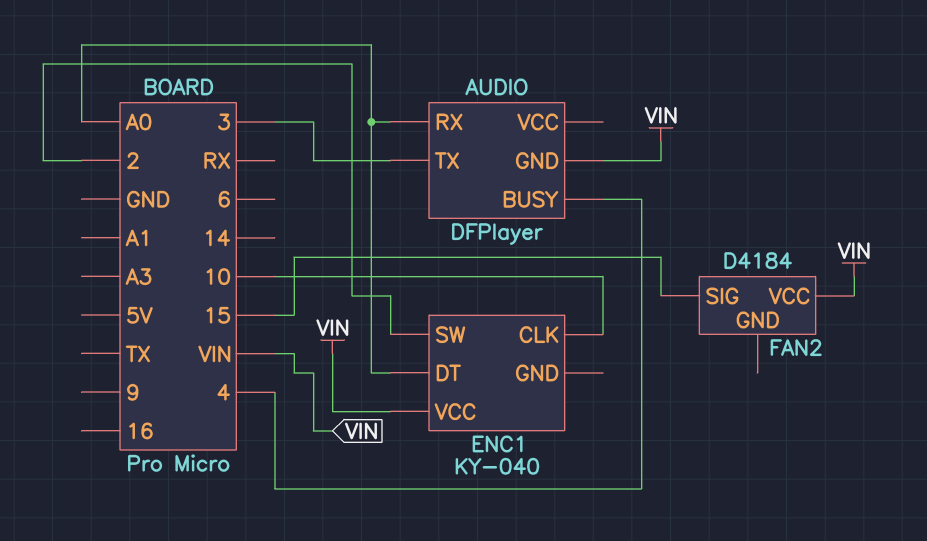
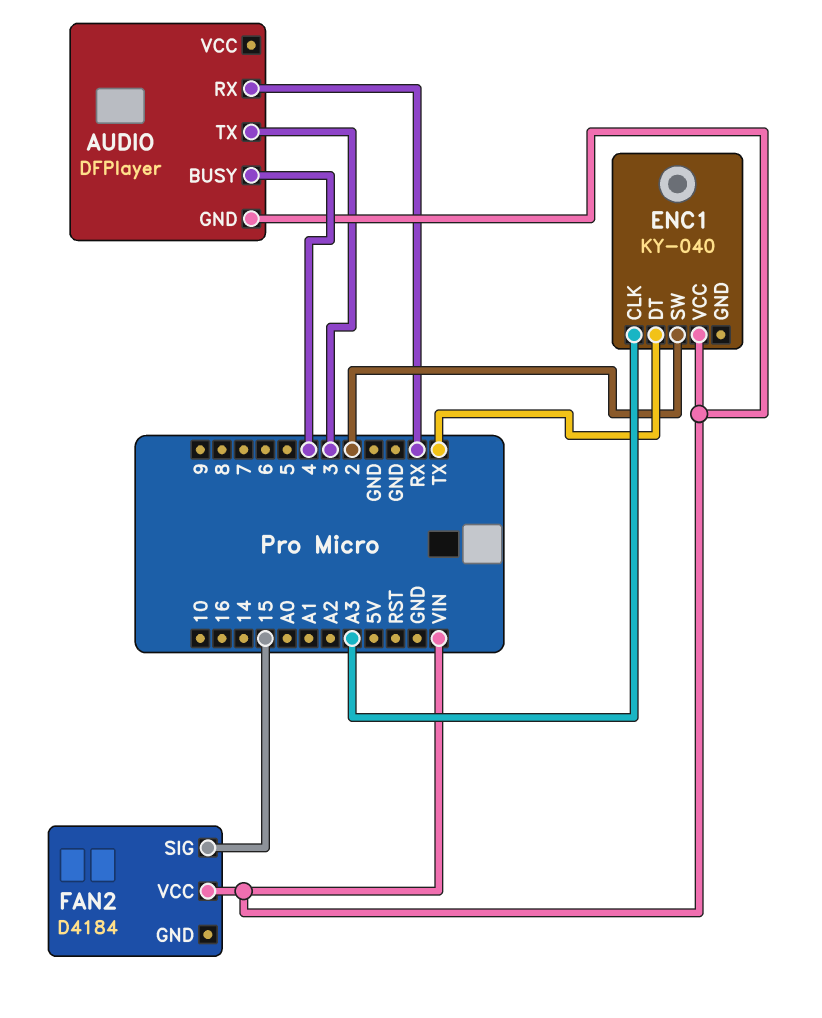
AUDIO pin RX: A0 -> RX
ENC1 pin CLK: 10 -> A3
ENC1 pin DT: A0 -> TX

